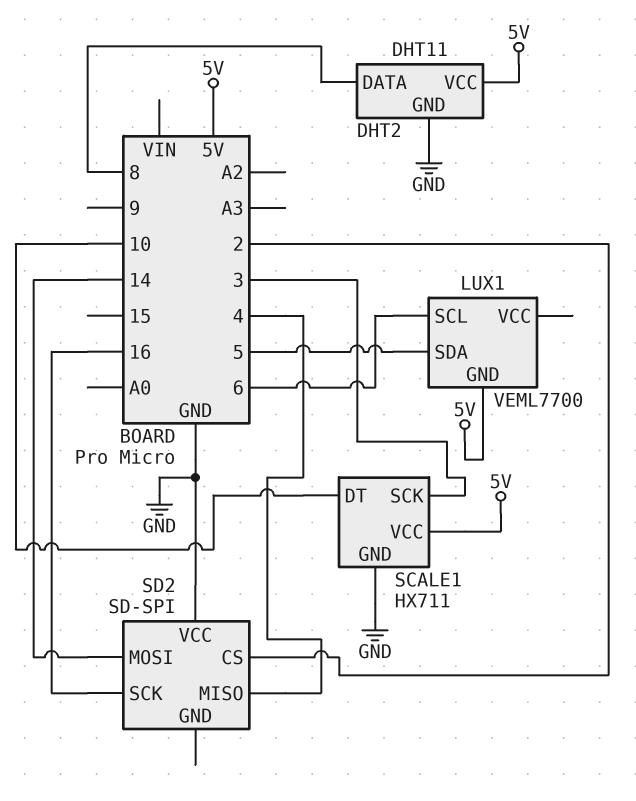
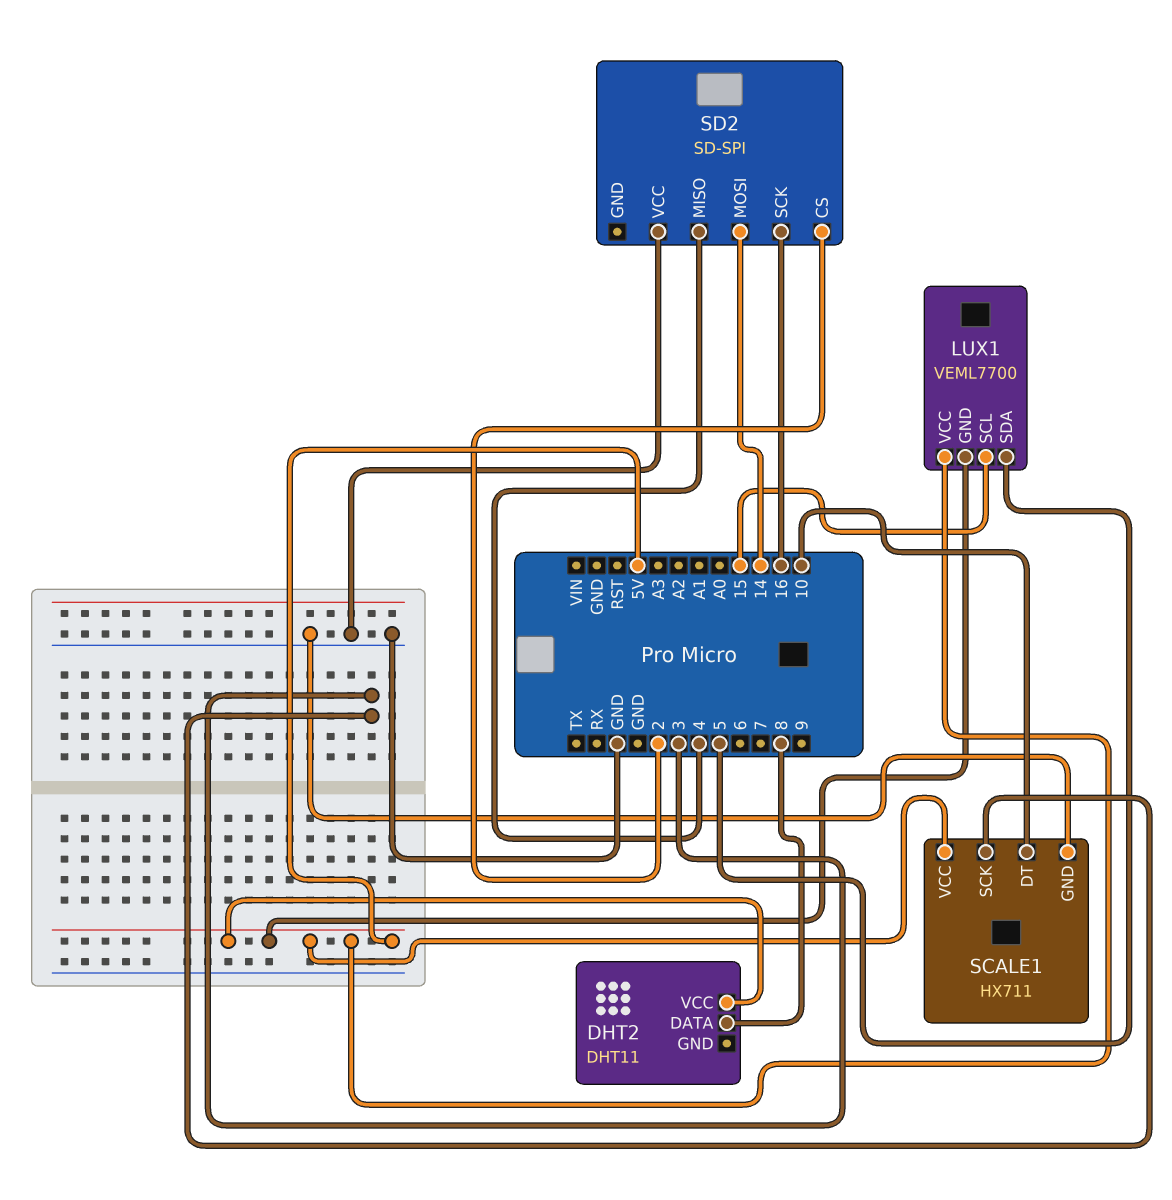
DHT2 pin GND: GND -> none
LUX1 pin SCL: 6 -> 15
LUX1 pin VCC: none -> 5V

